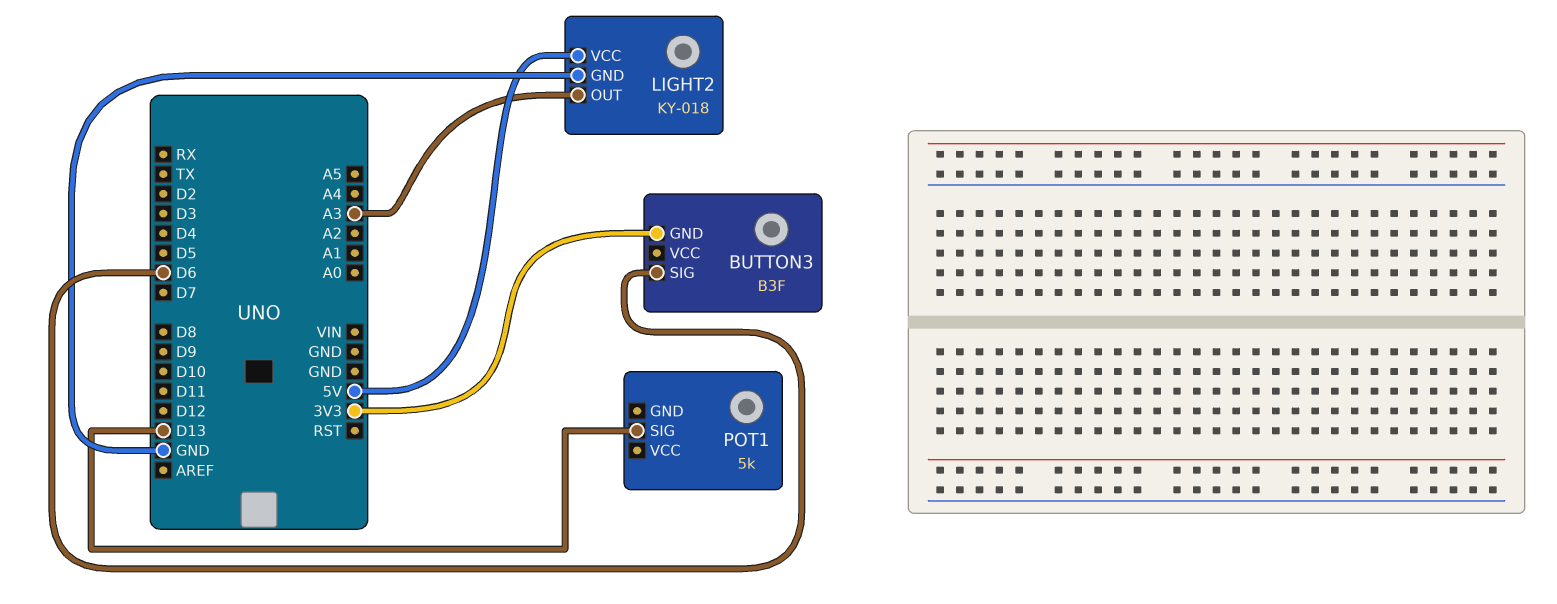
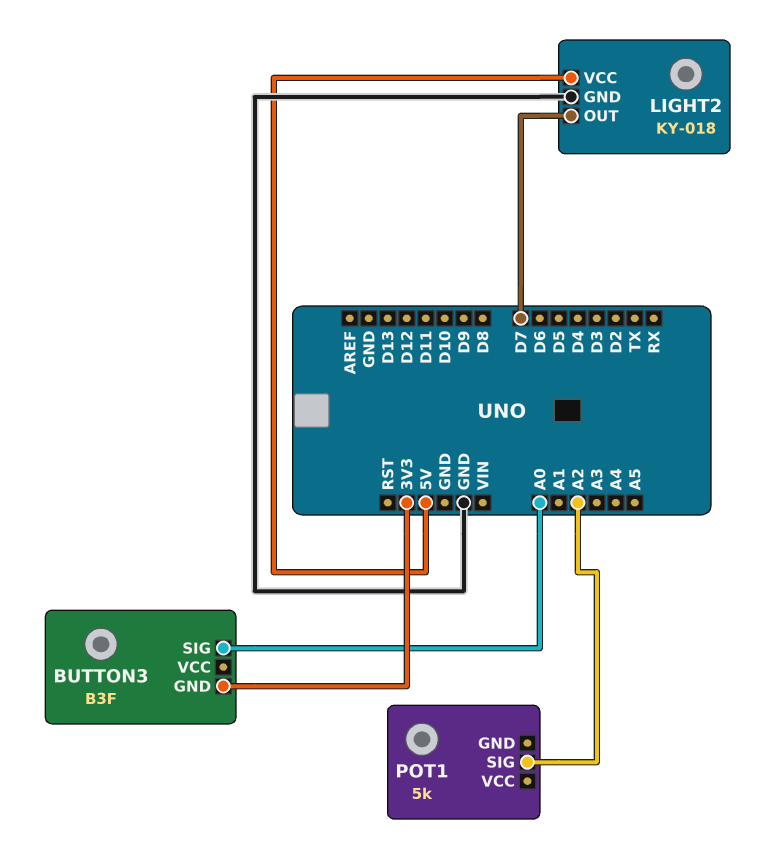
BUTTON3 pin SIG: D6 -> A0
LIGHT2 pin OUT: A3 -> D7
POT1 pin SIG: D13 -> A2

